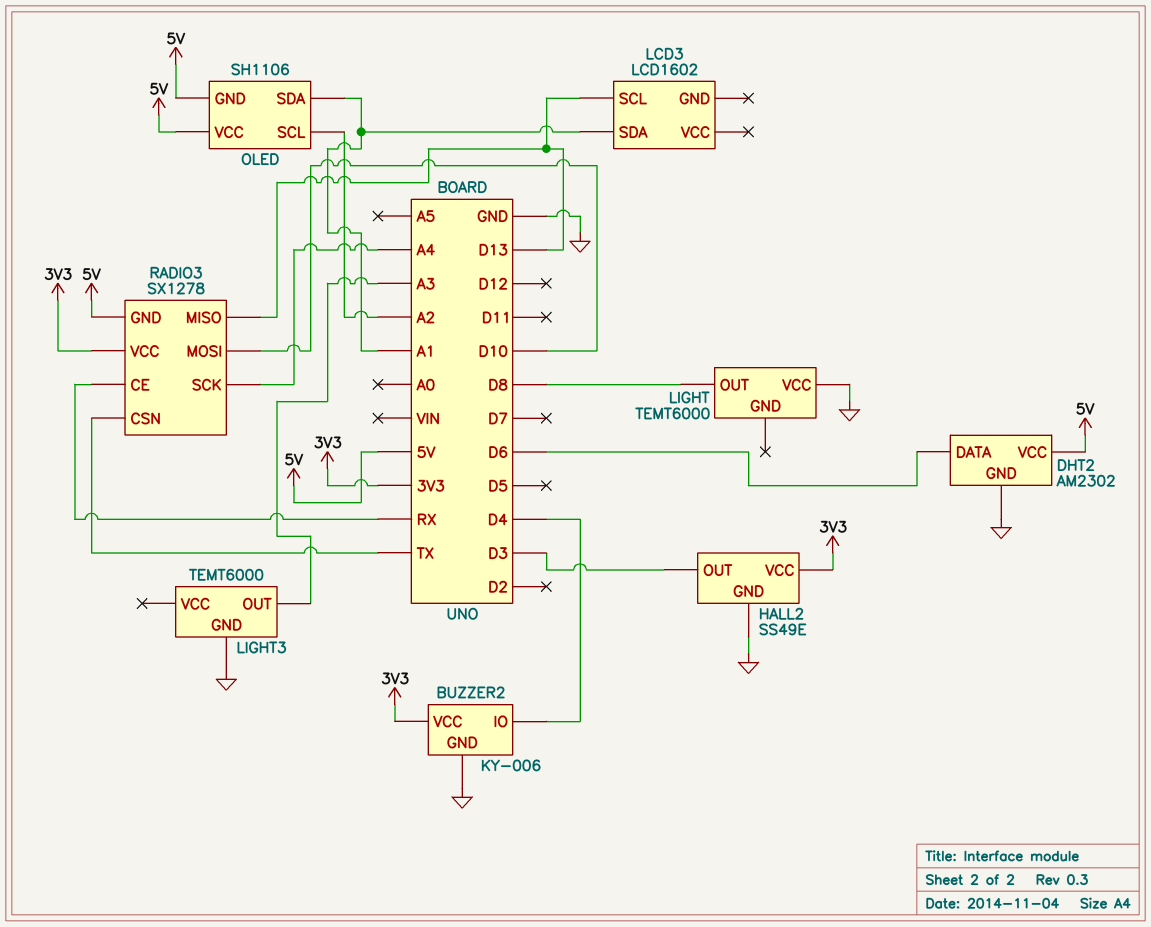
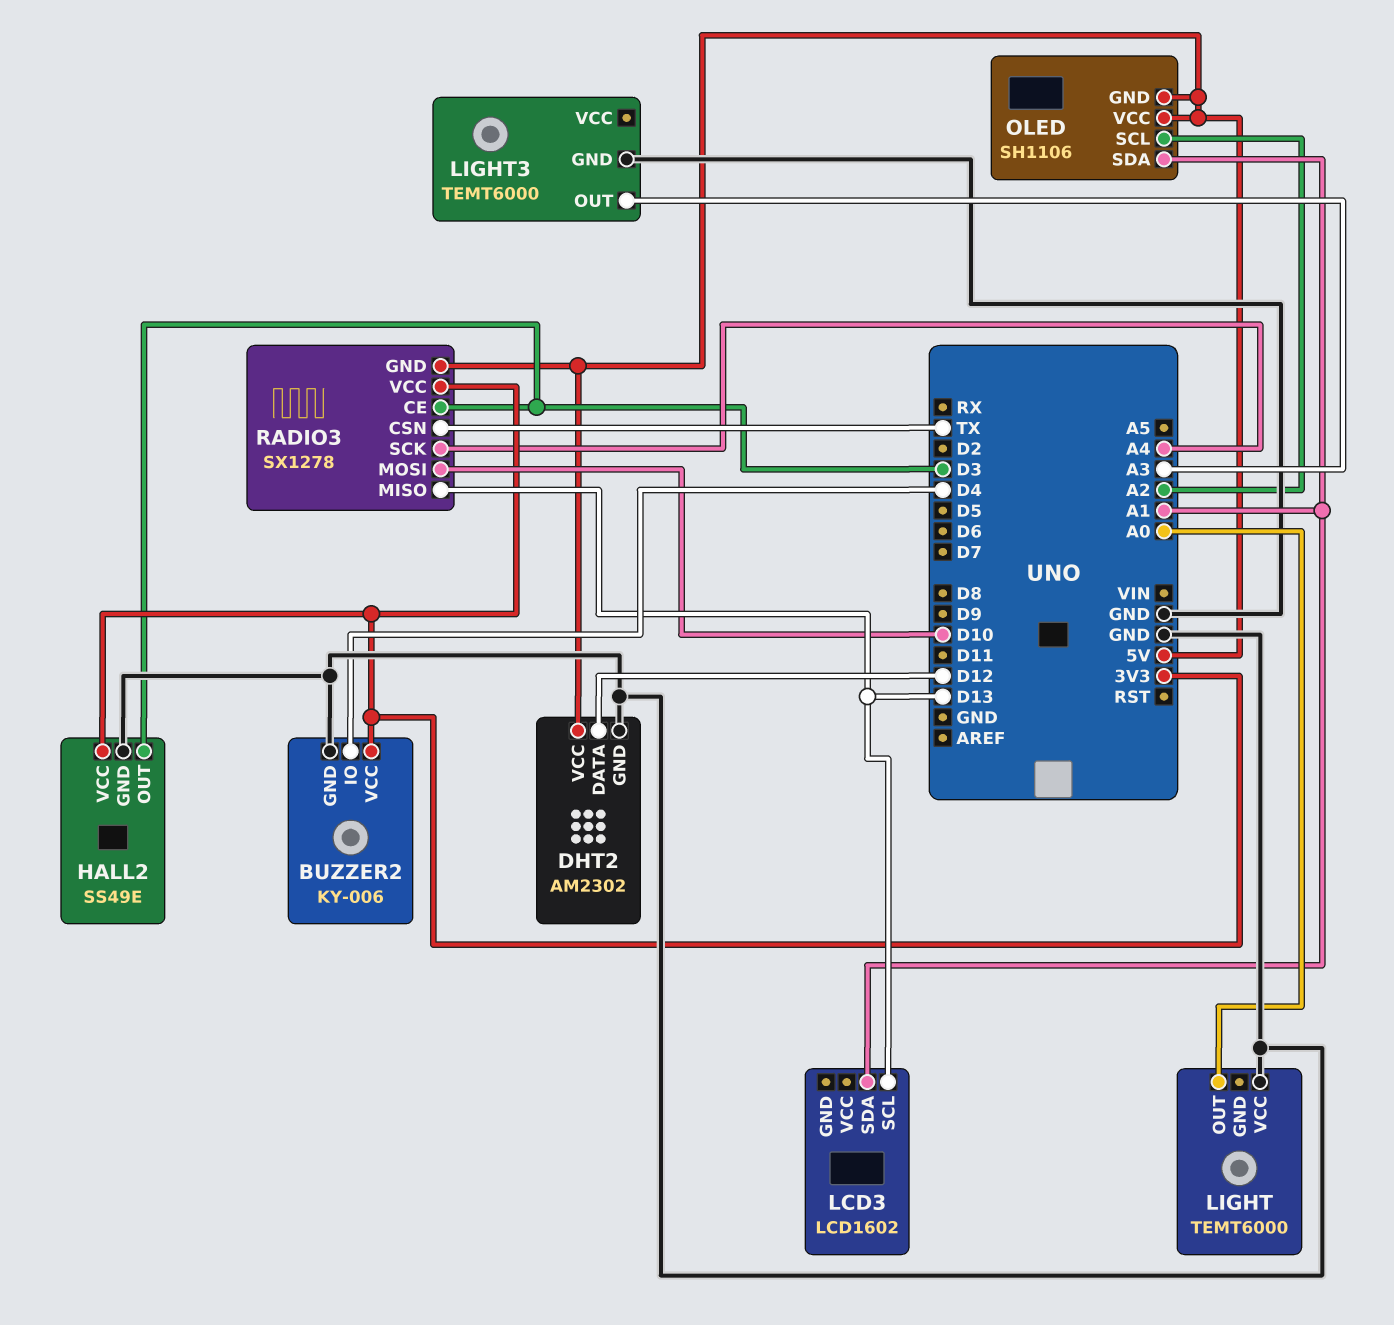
DHT2 pin DATA: D6 -> D12
LIGHT pin OUT: D8 -> A0
RADIO3 pin CE: RX -> D3

